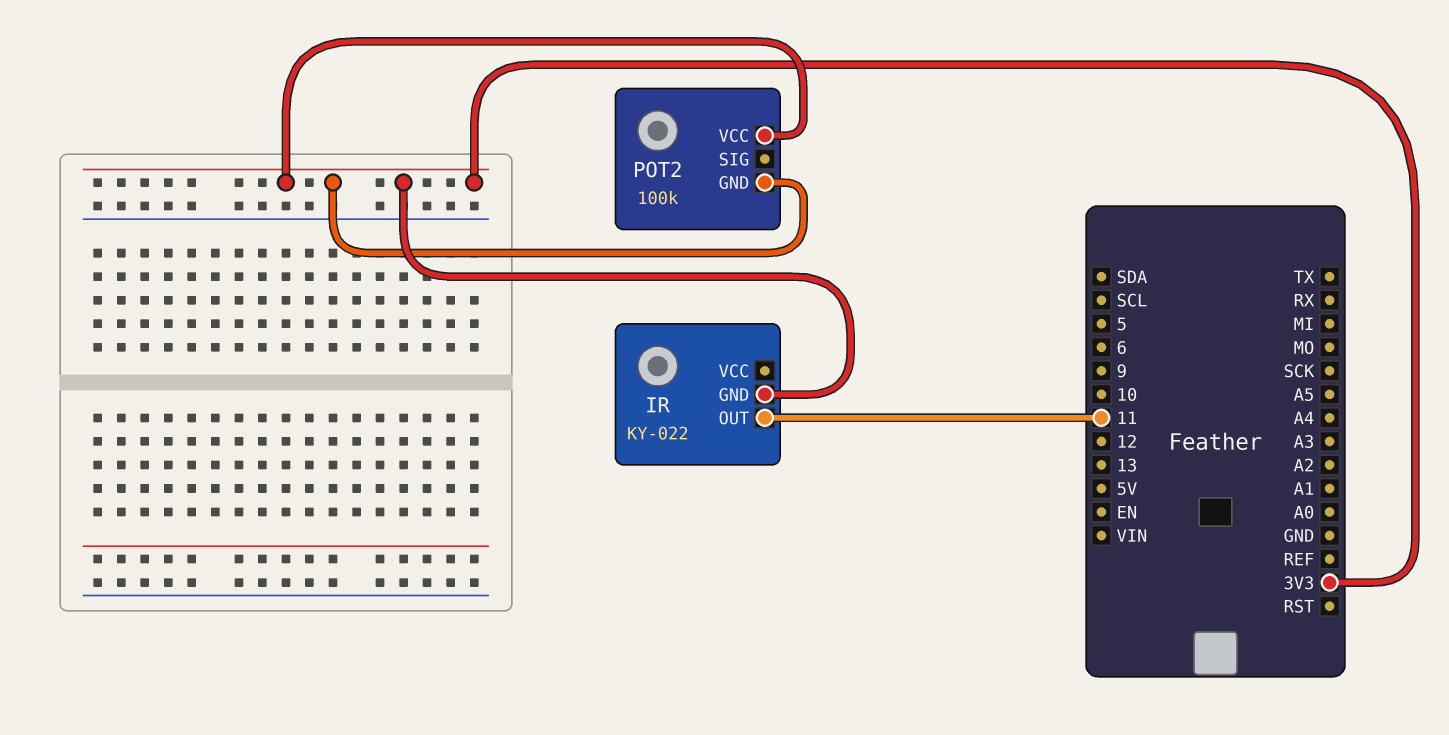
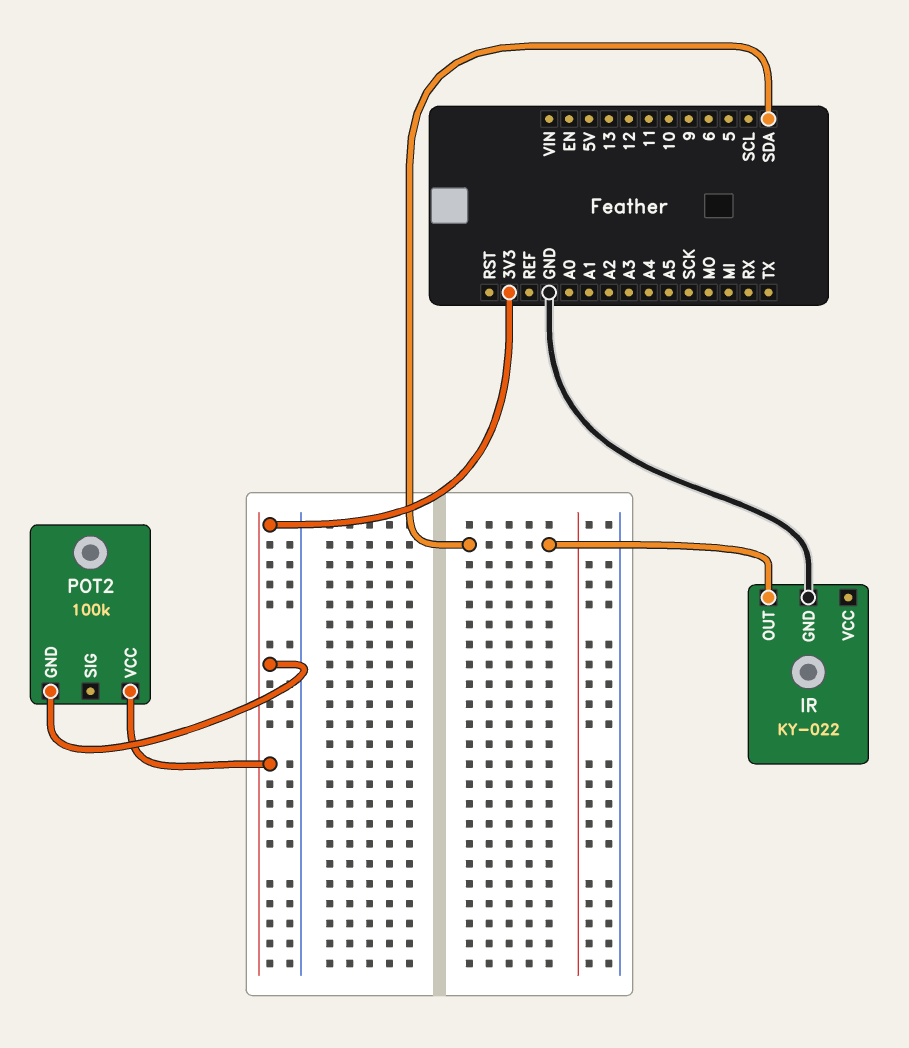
IR pin GND: 3V3 -> GND
IR pin OUT: 11 -> SDA

